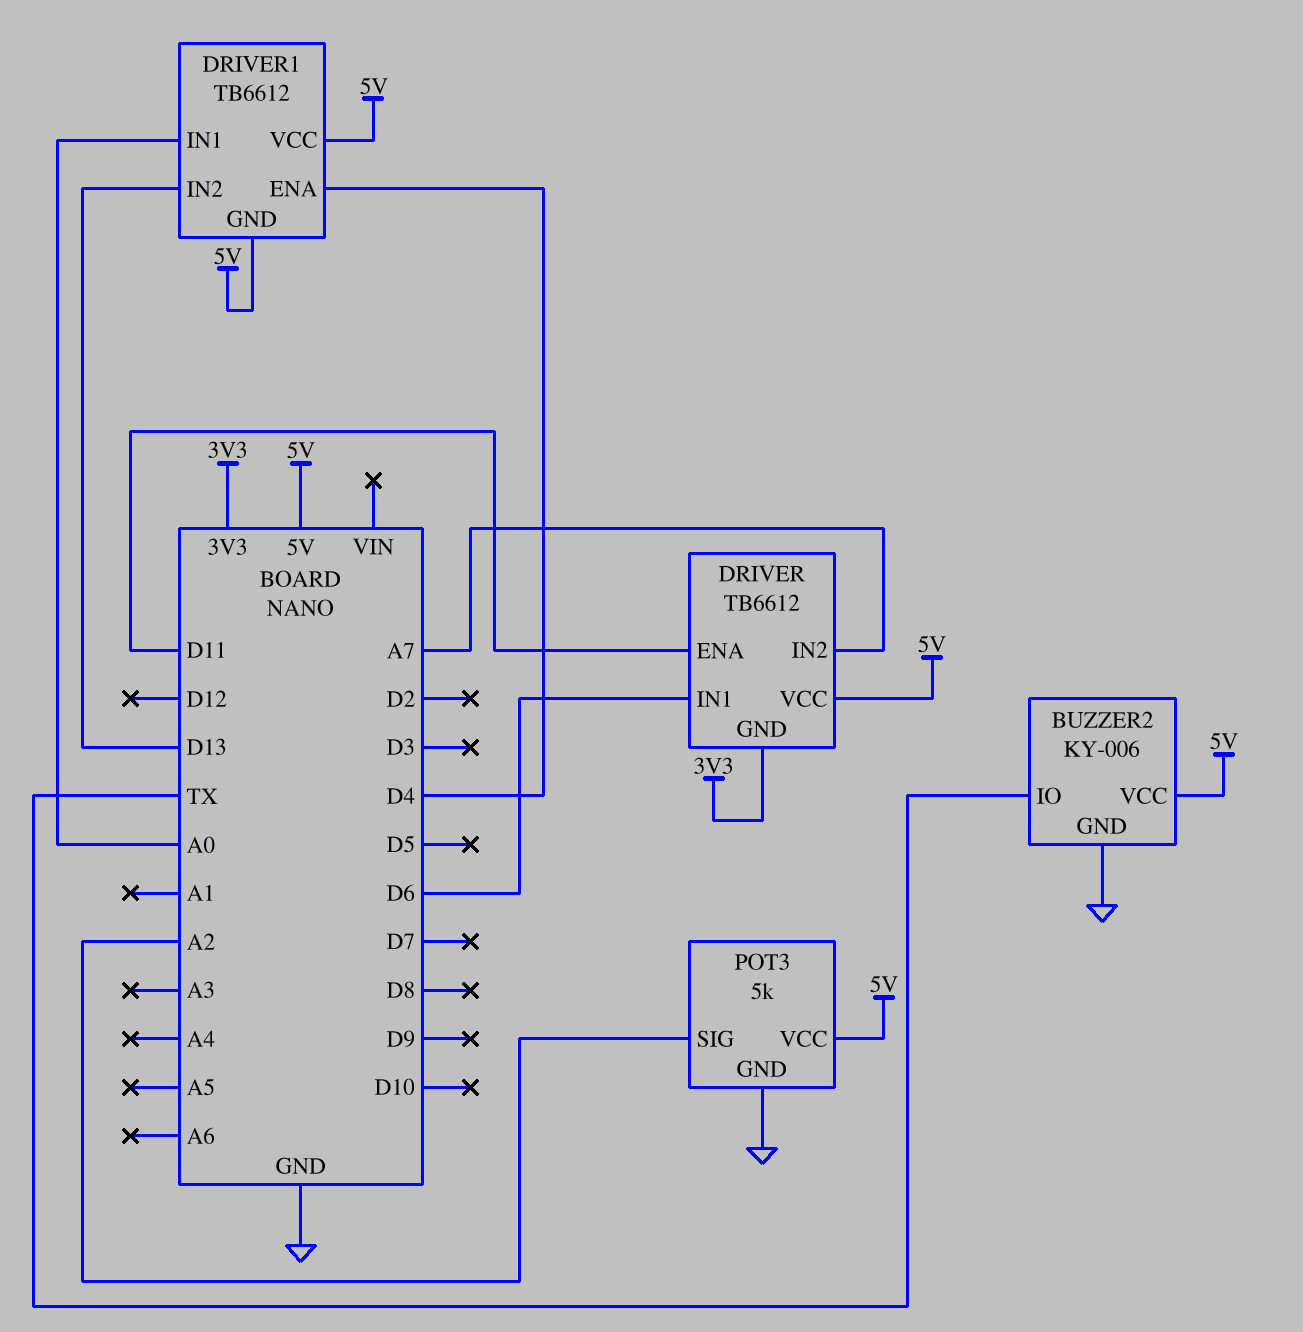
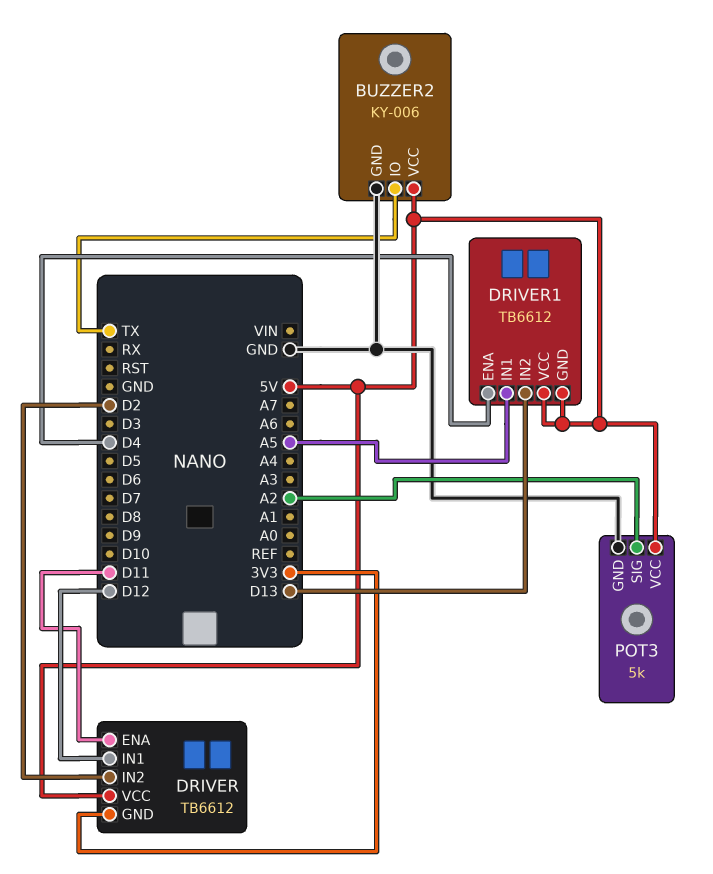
DRIVER pin IN1: D6 -> D12
DRIVER pin IN2: A7 -> D2
DRIVER1 pin IN1: A0 -> A5

